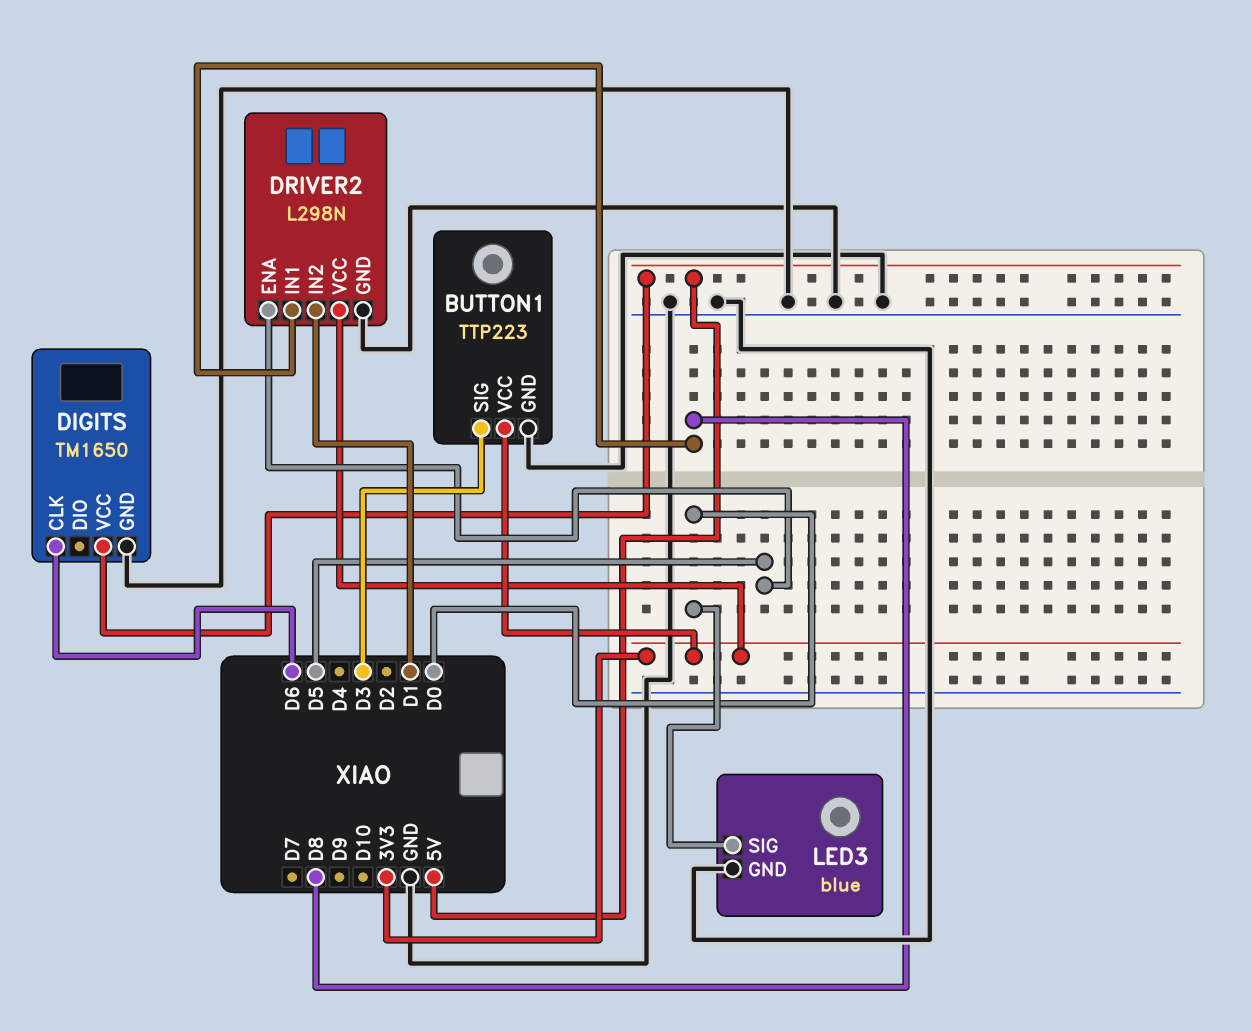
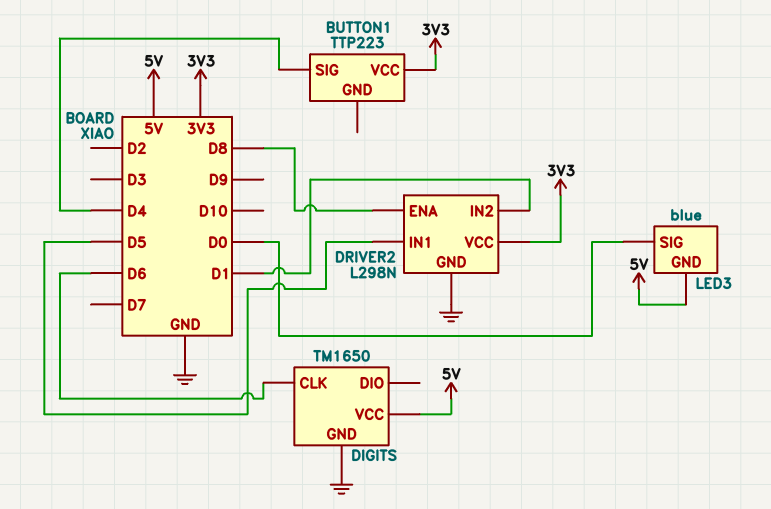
BUTTON1 pin GND: GND -> none
BUTTON1 pin SIG: D3 -> D4
DRIVER2 pin ENA: D5 -> D8
DRIVER2 pin IN1: D8 -> D5
LED3 pin GND: GND -> 5V

